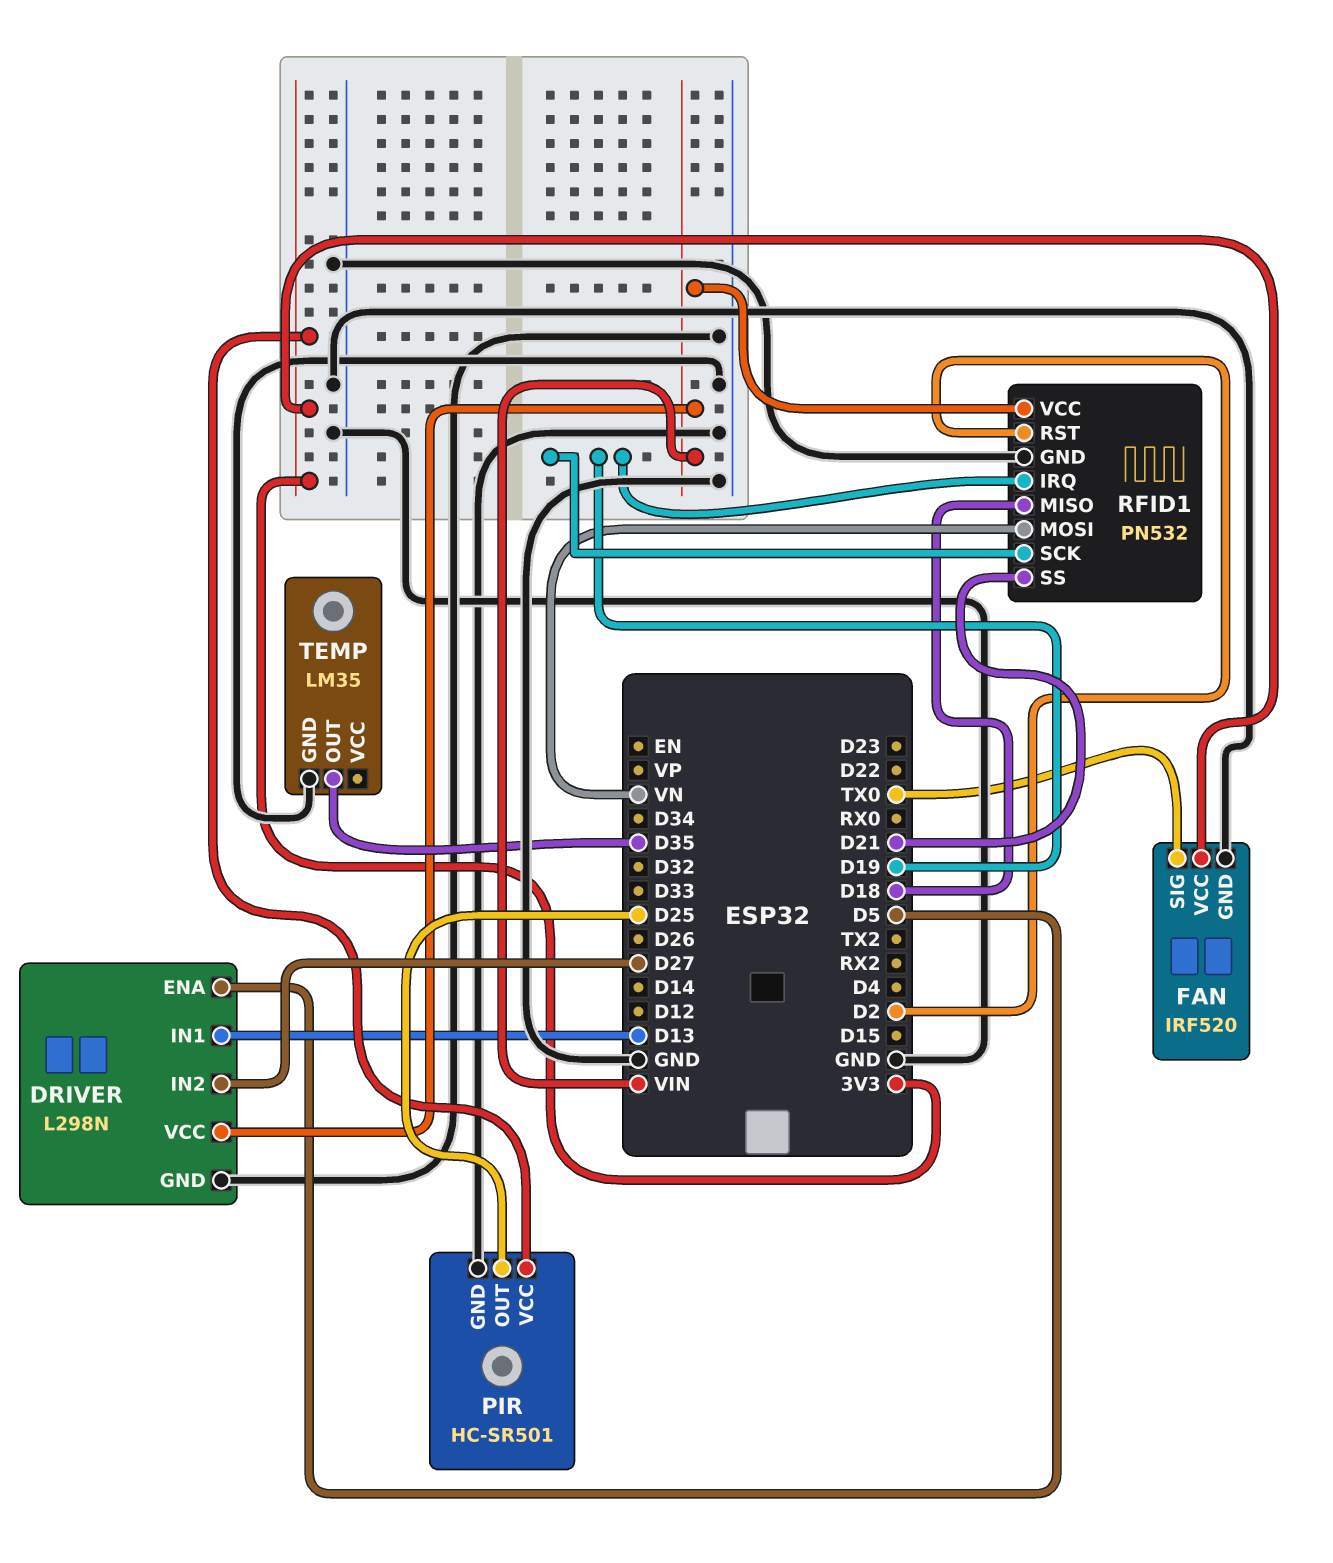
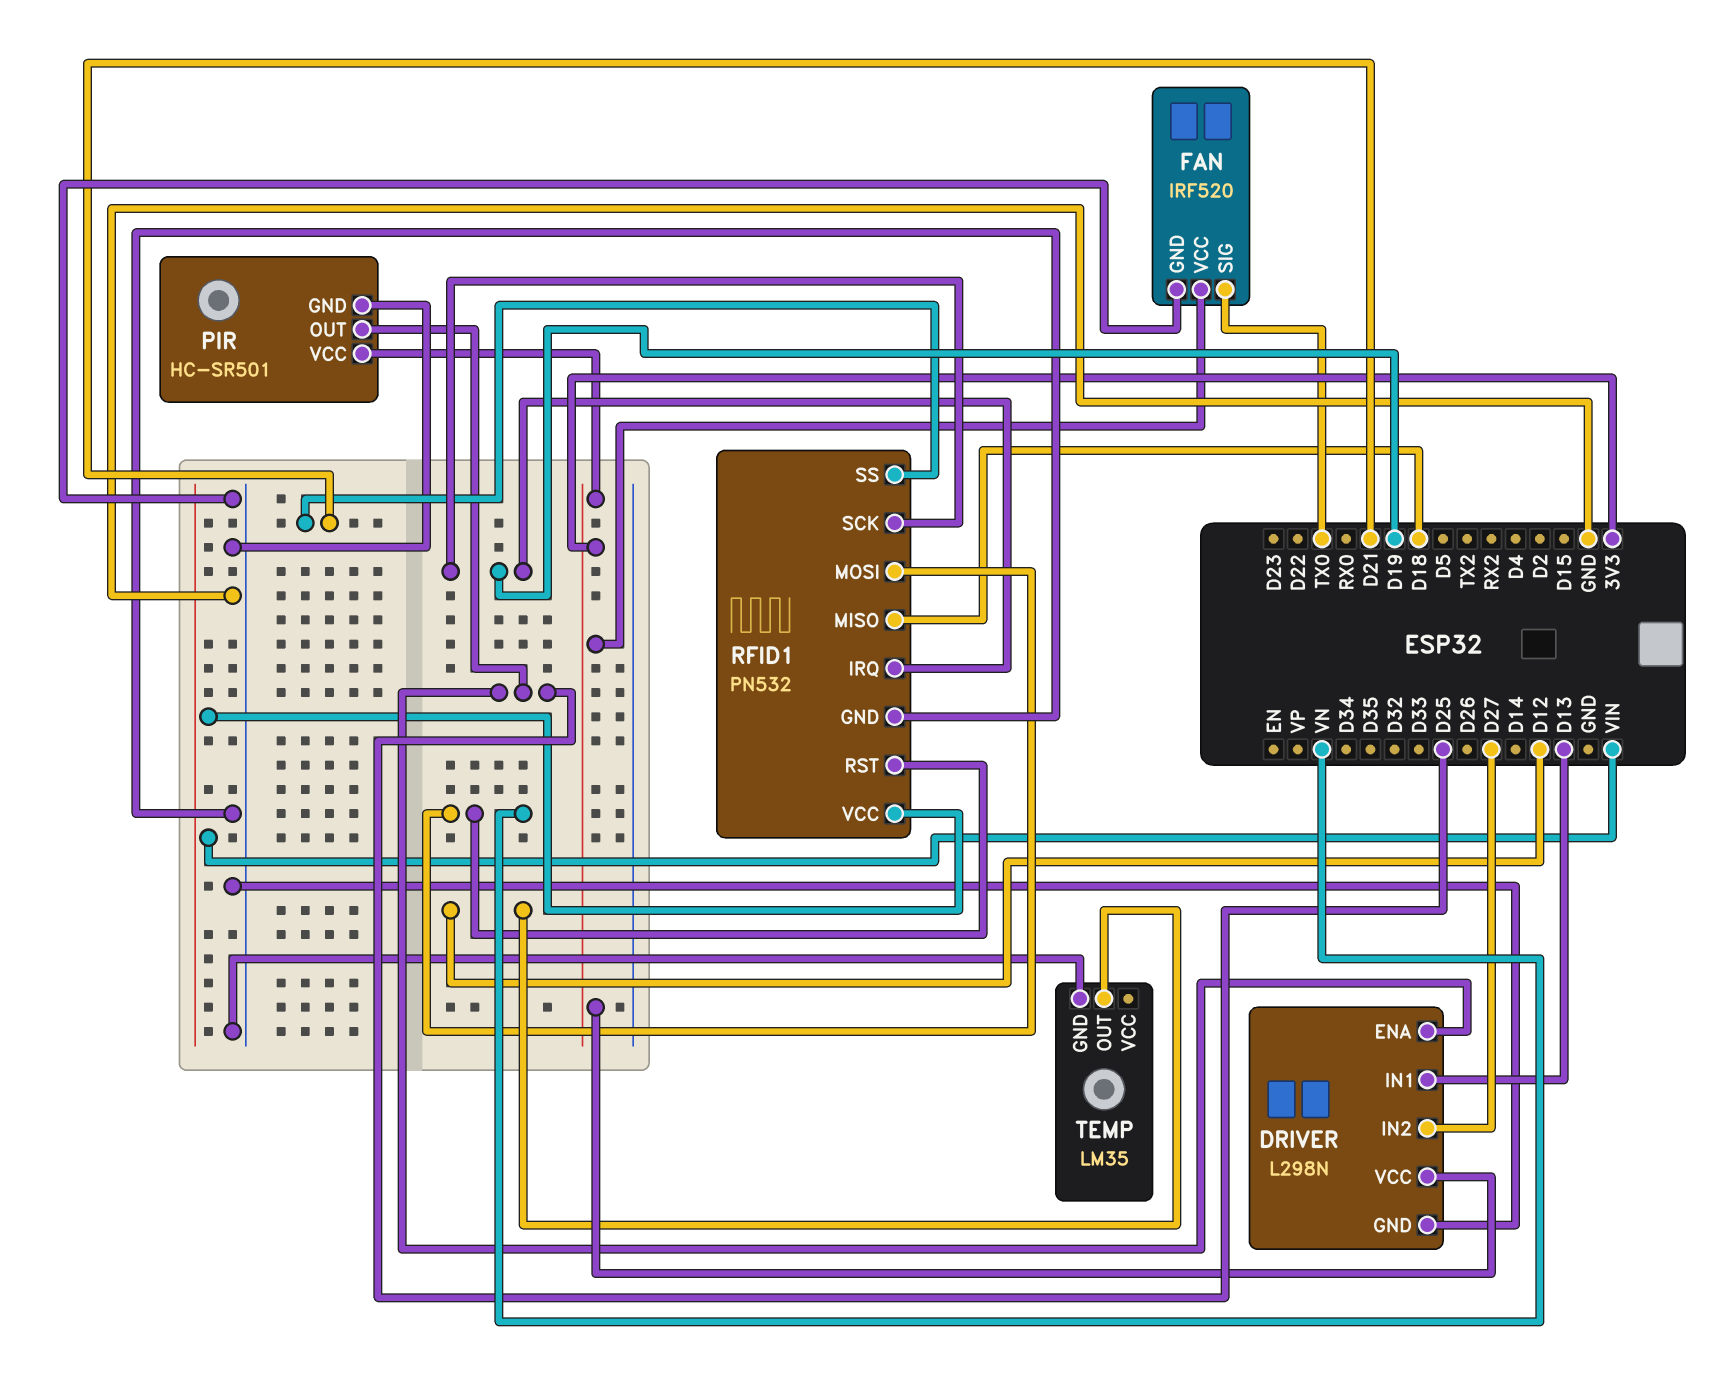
DRIVER pin ENA: D5 -> D25
DRIVER pin VCC: VIN -> 3V3
RFID1 pin RST: D2 -> VN
TEMP pin OUT: D35 -> D12

